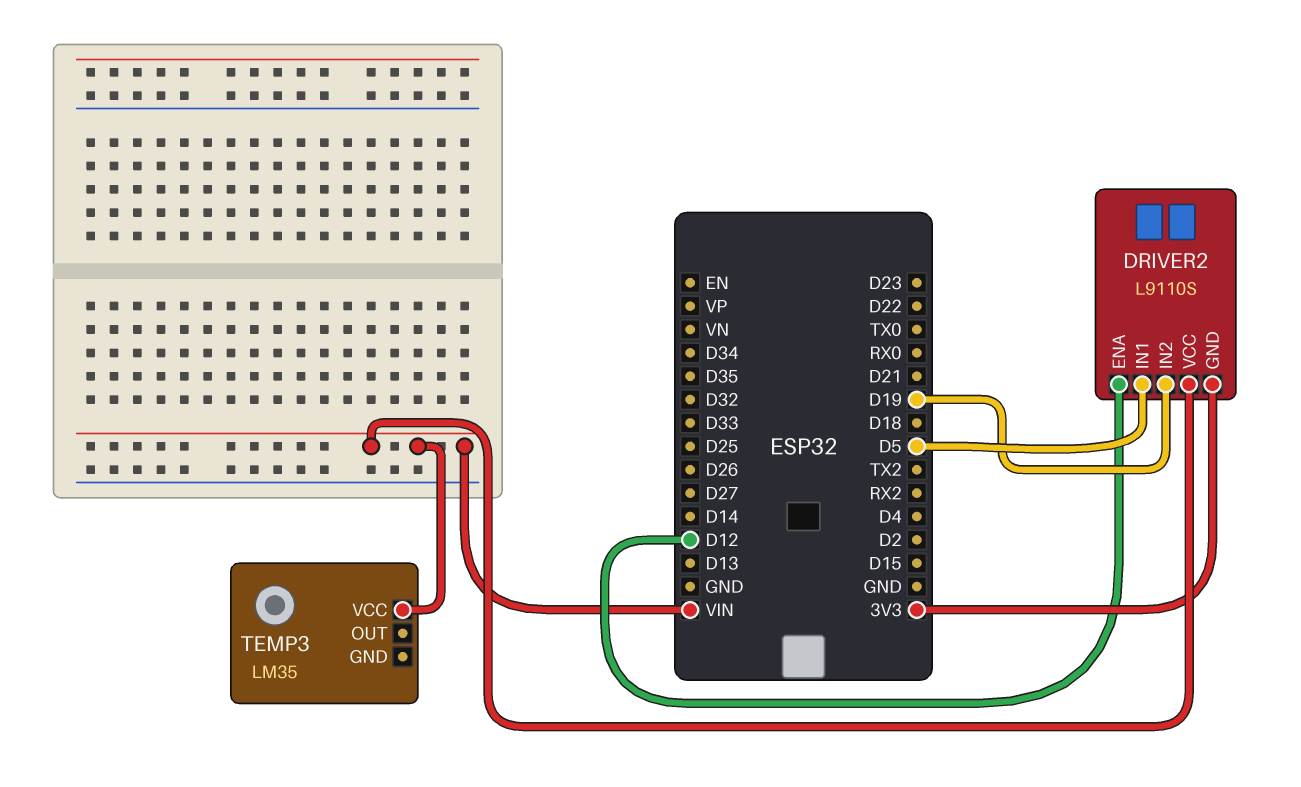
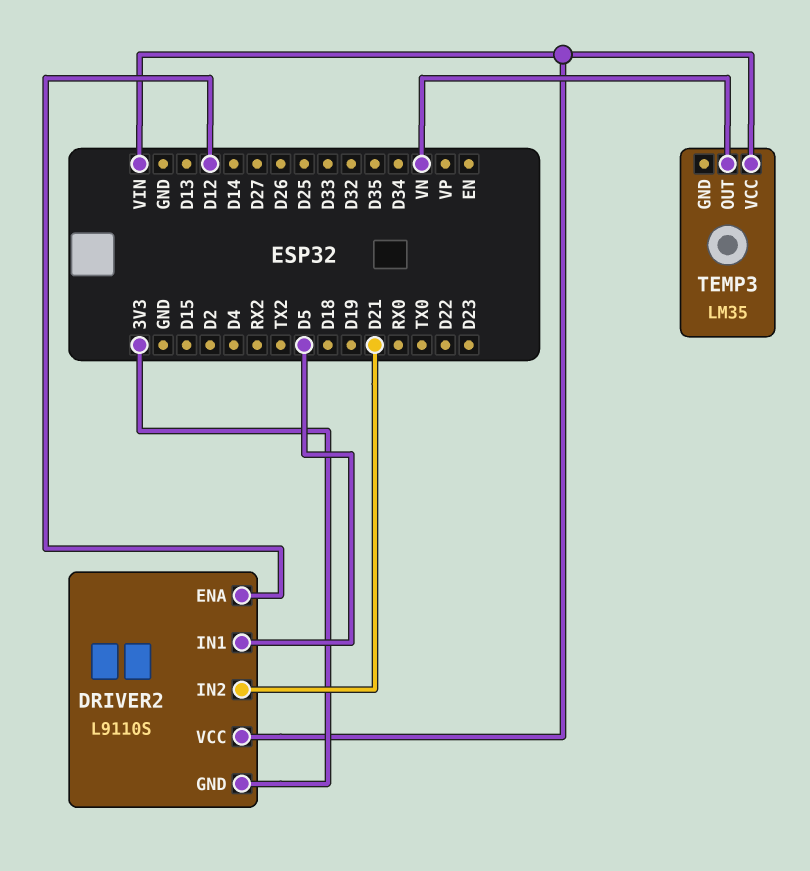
DRIVER2 pin IN2: D19 -> D21
TEMP3 pin OUT: none -> VN

